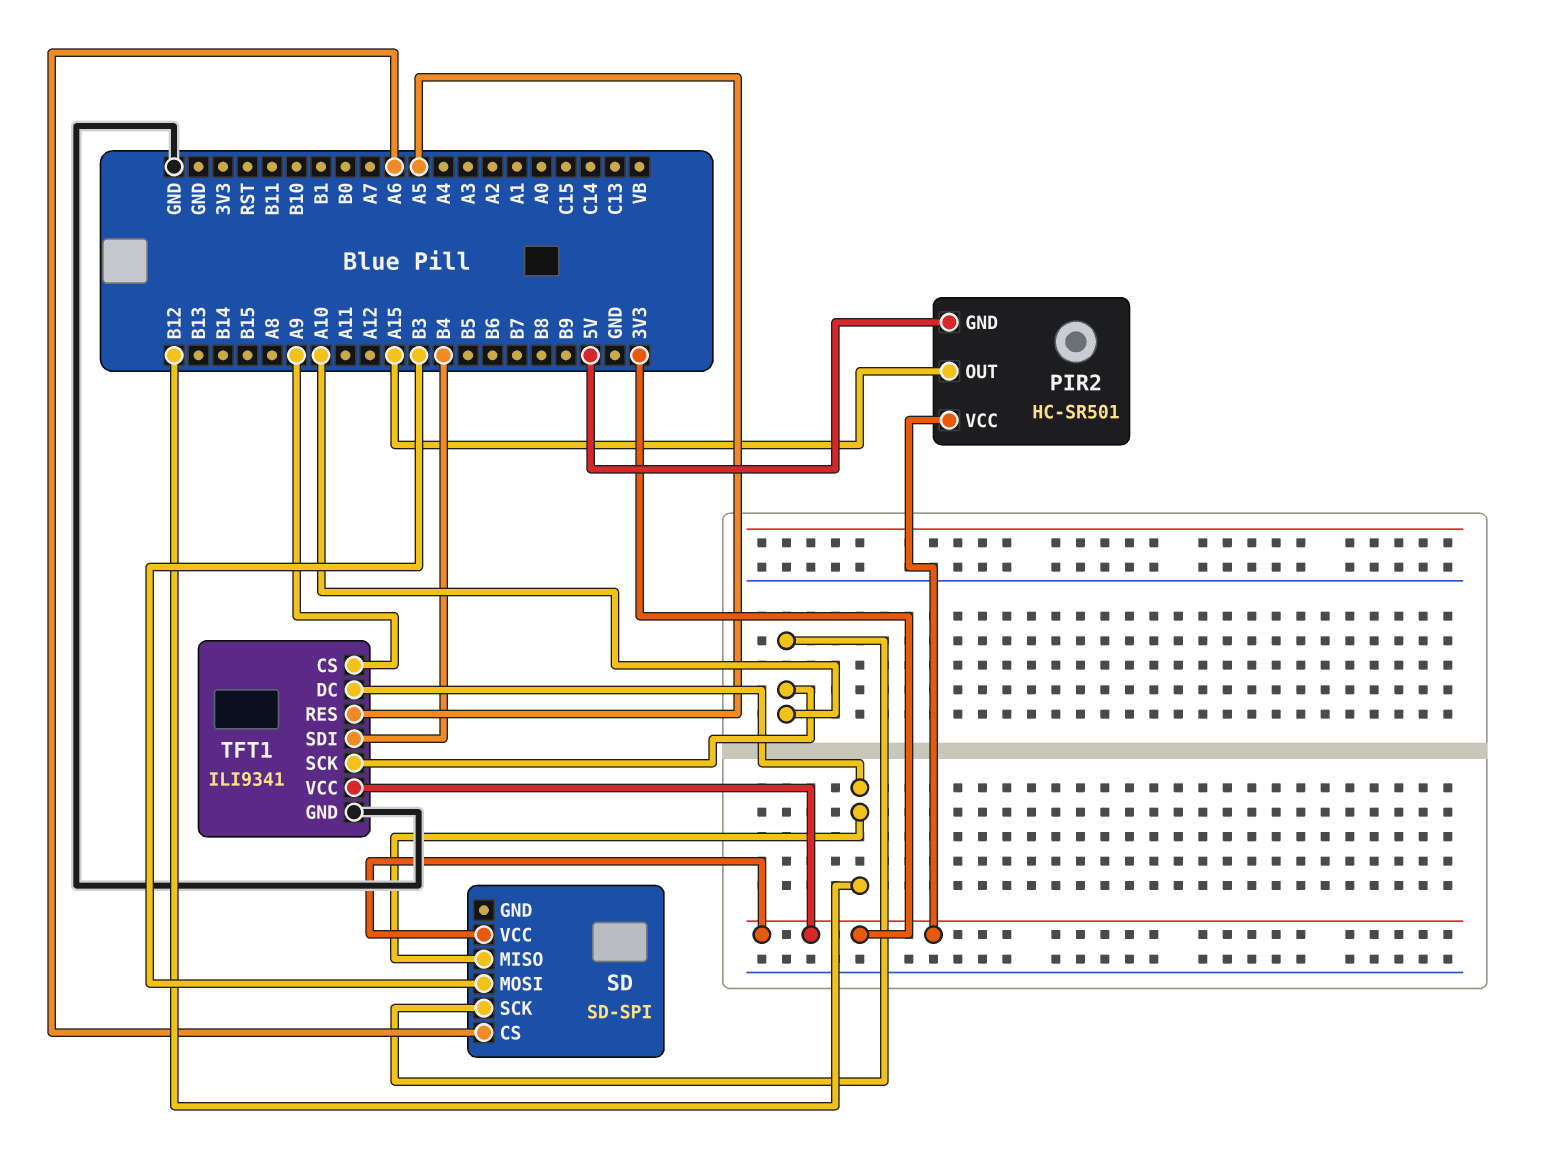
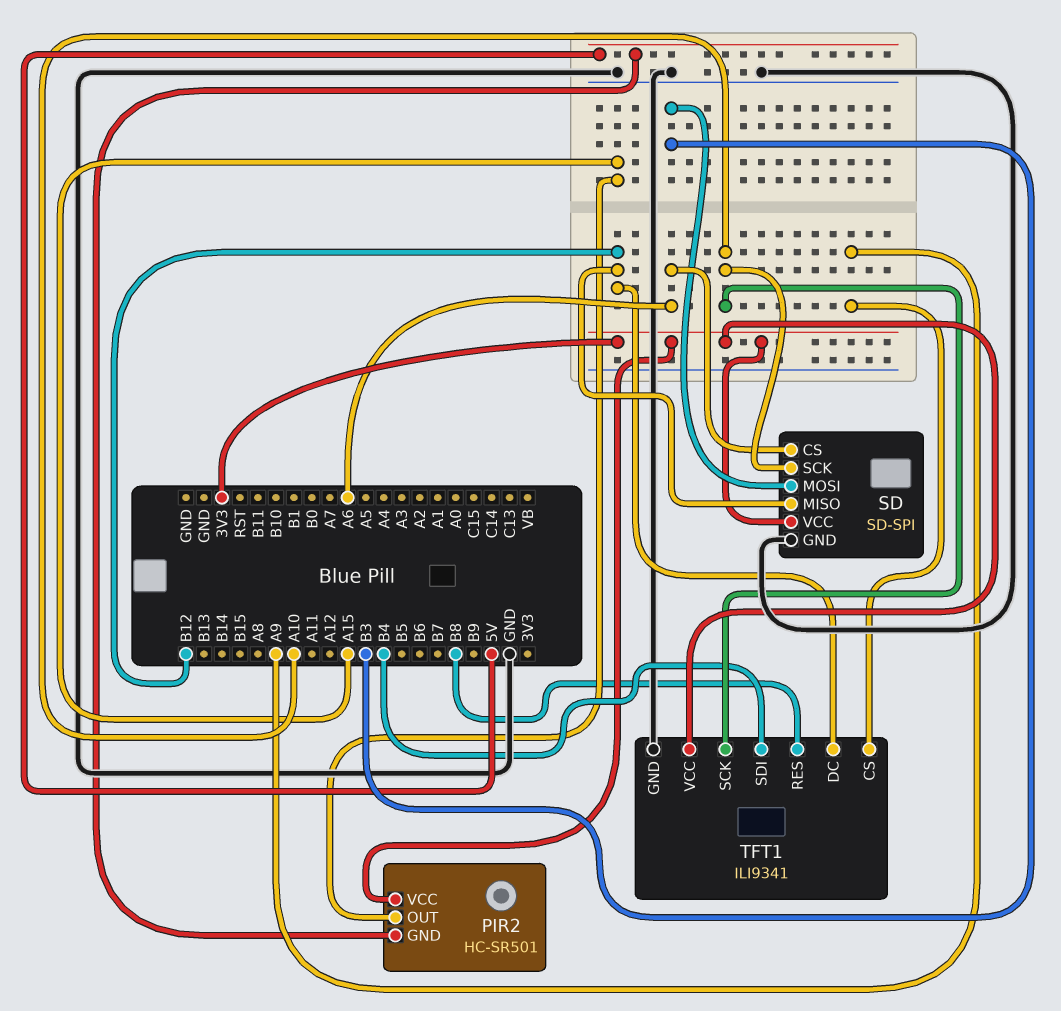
SD pin GND: none -> GND
TFT1 pin RES: A5 -> B8

